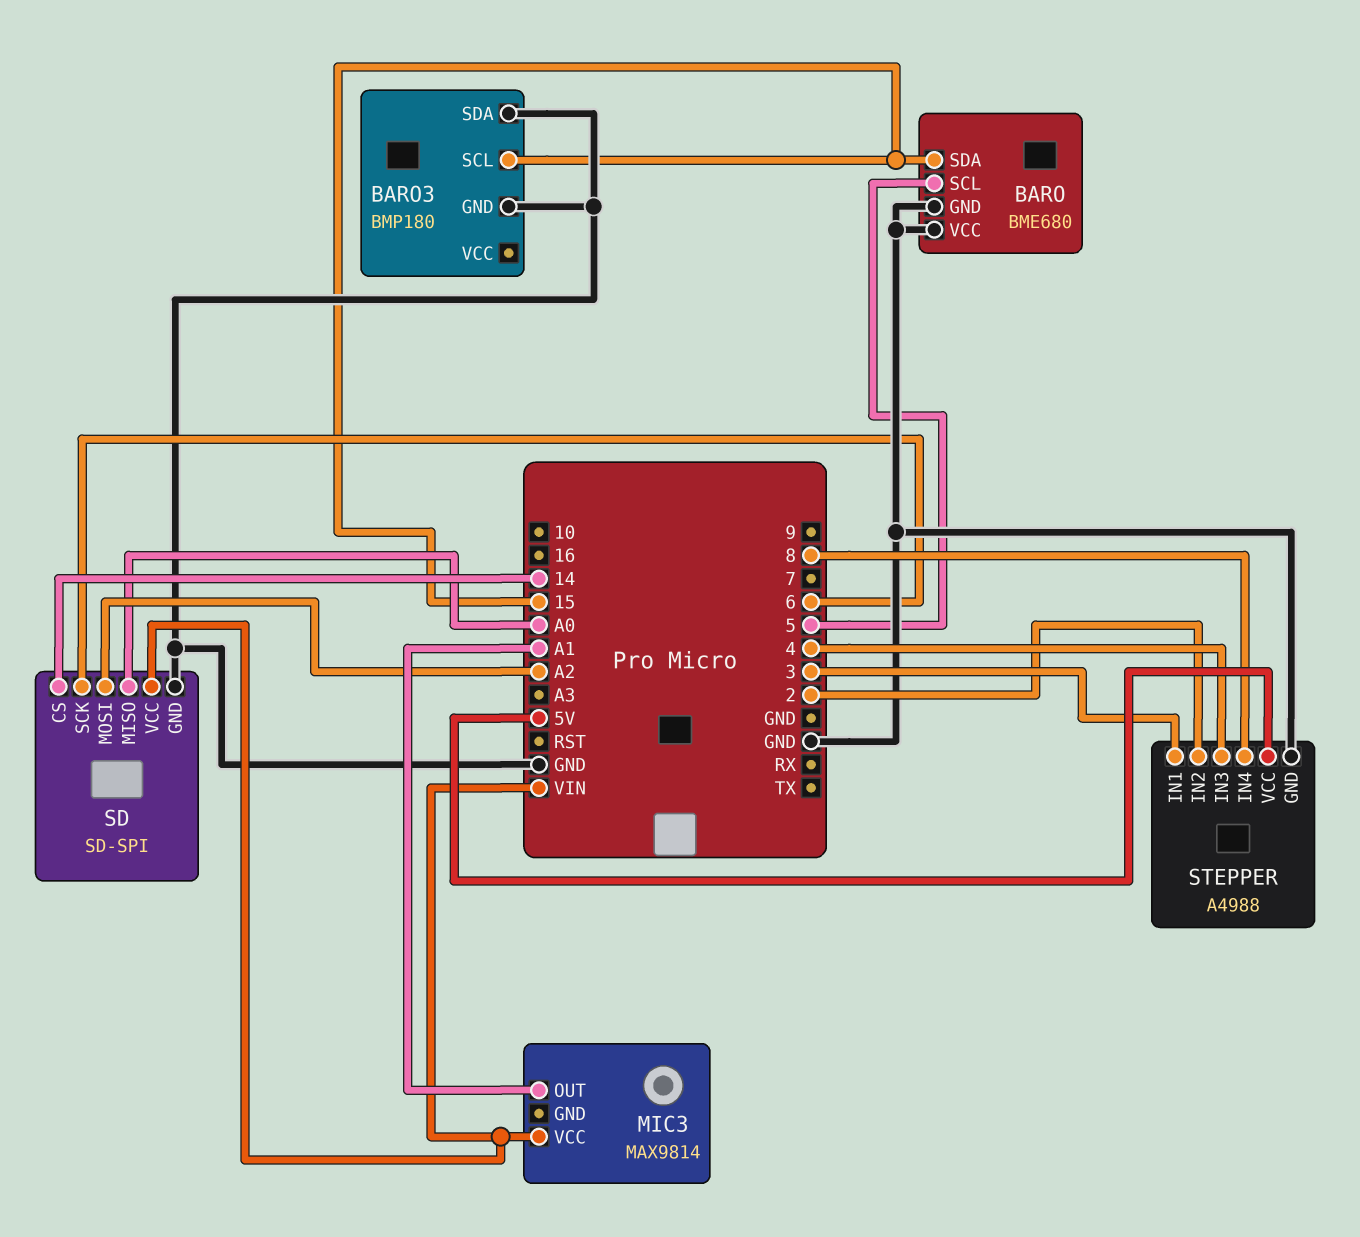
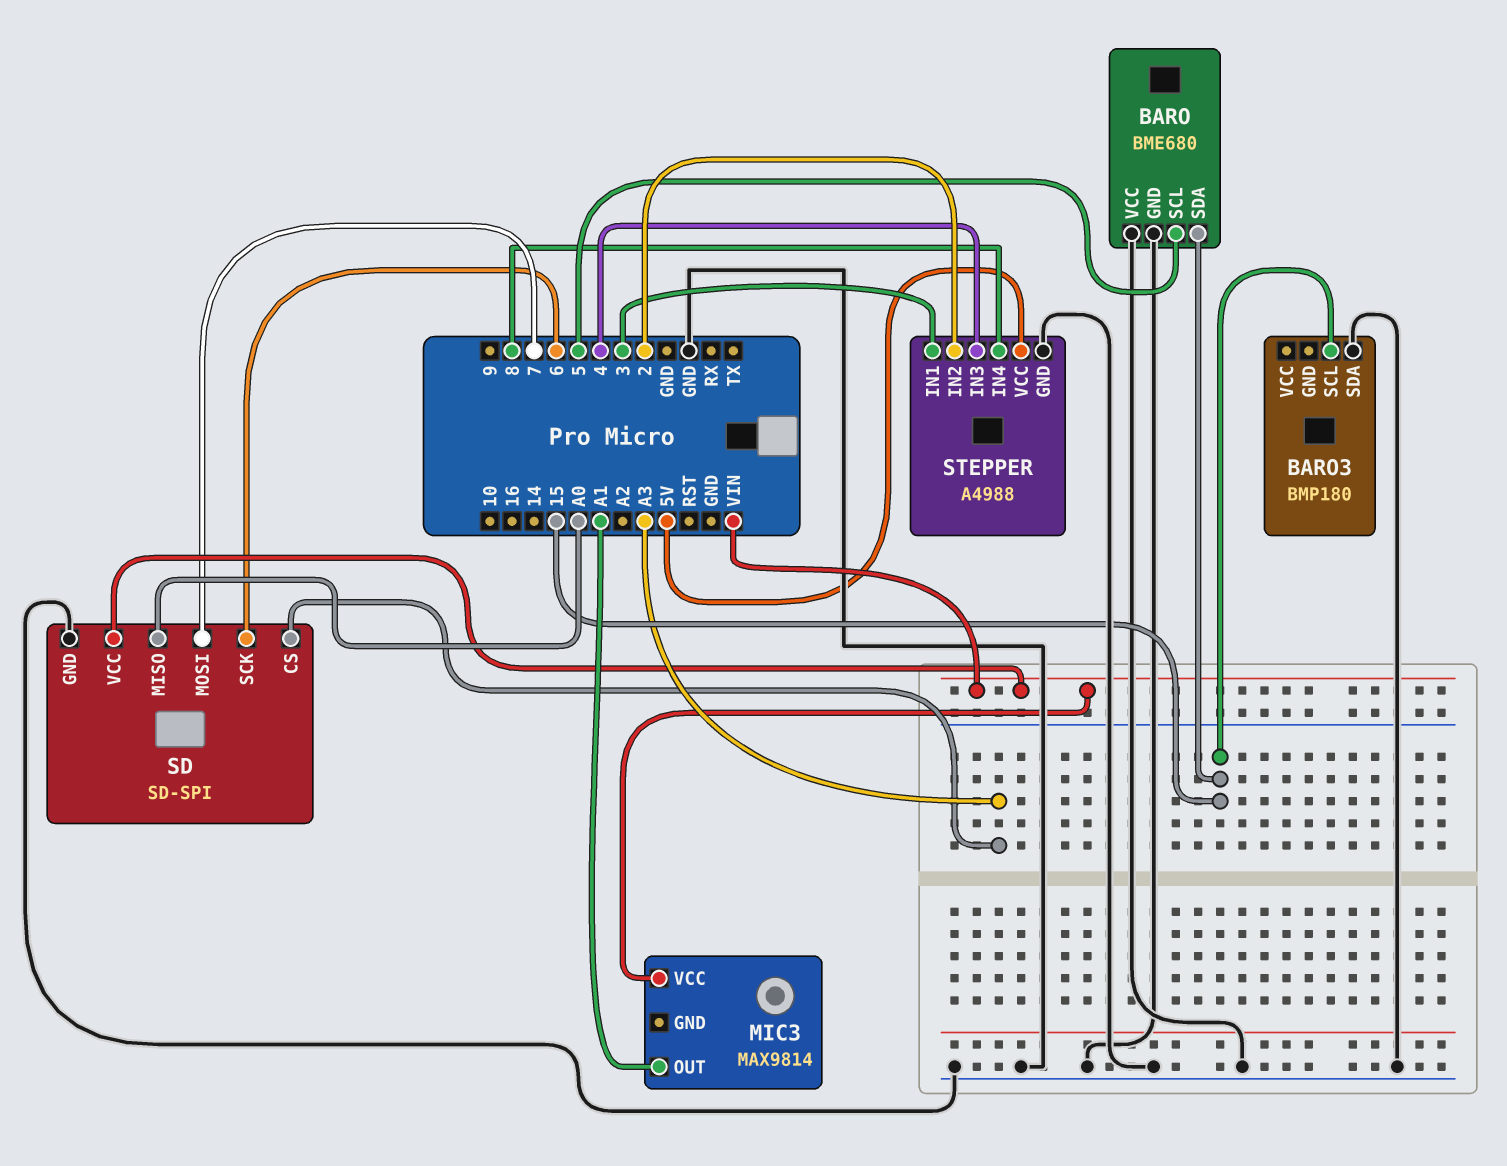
BARO3 pin GND: GND -> none
SD pin CS: 14 -> A3
SD pin MOSI: A2 -> 7

